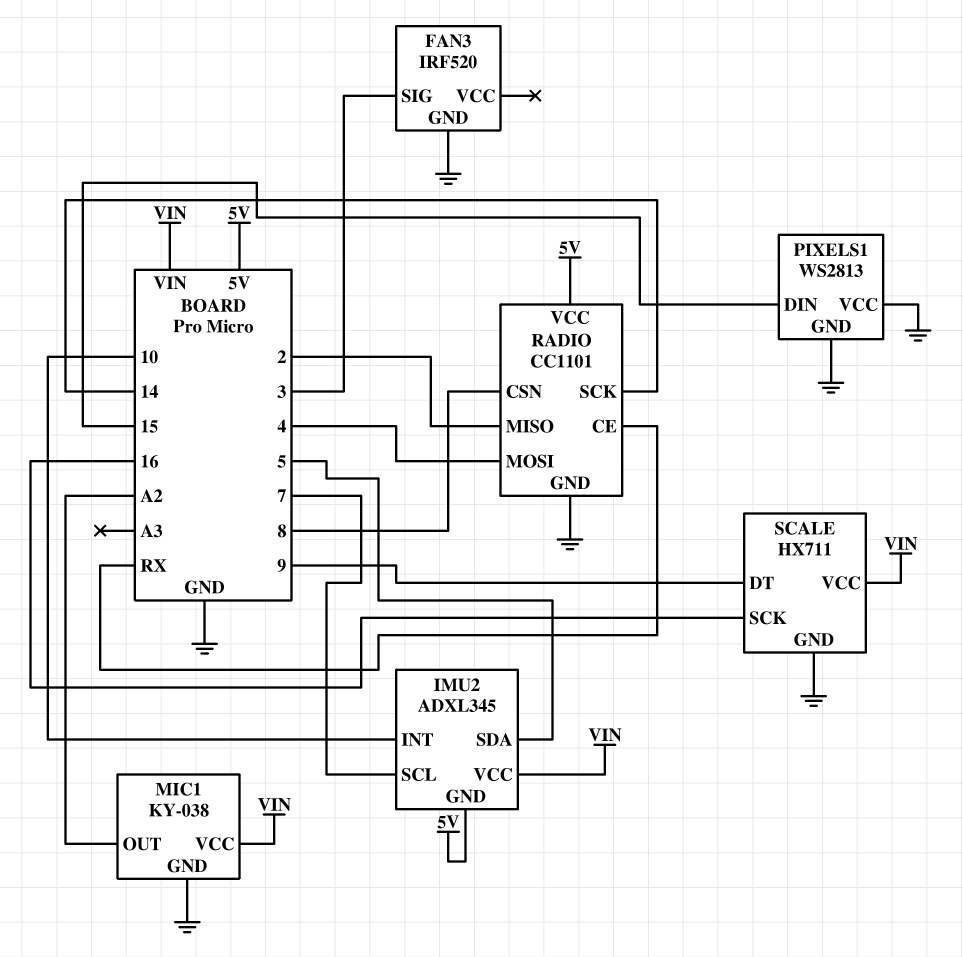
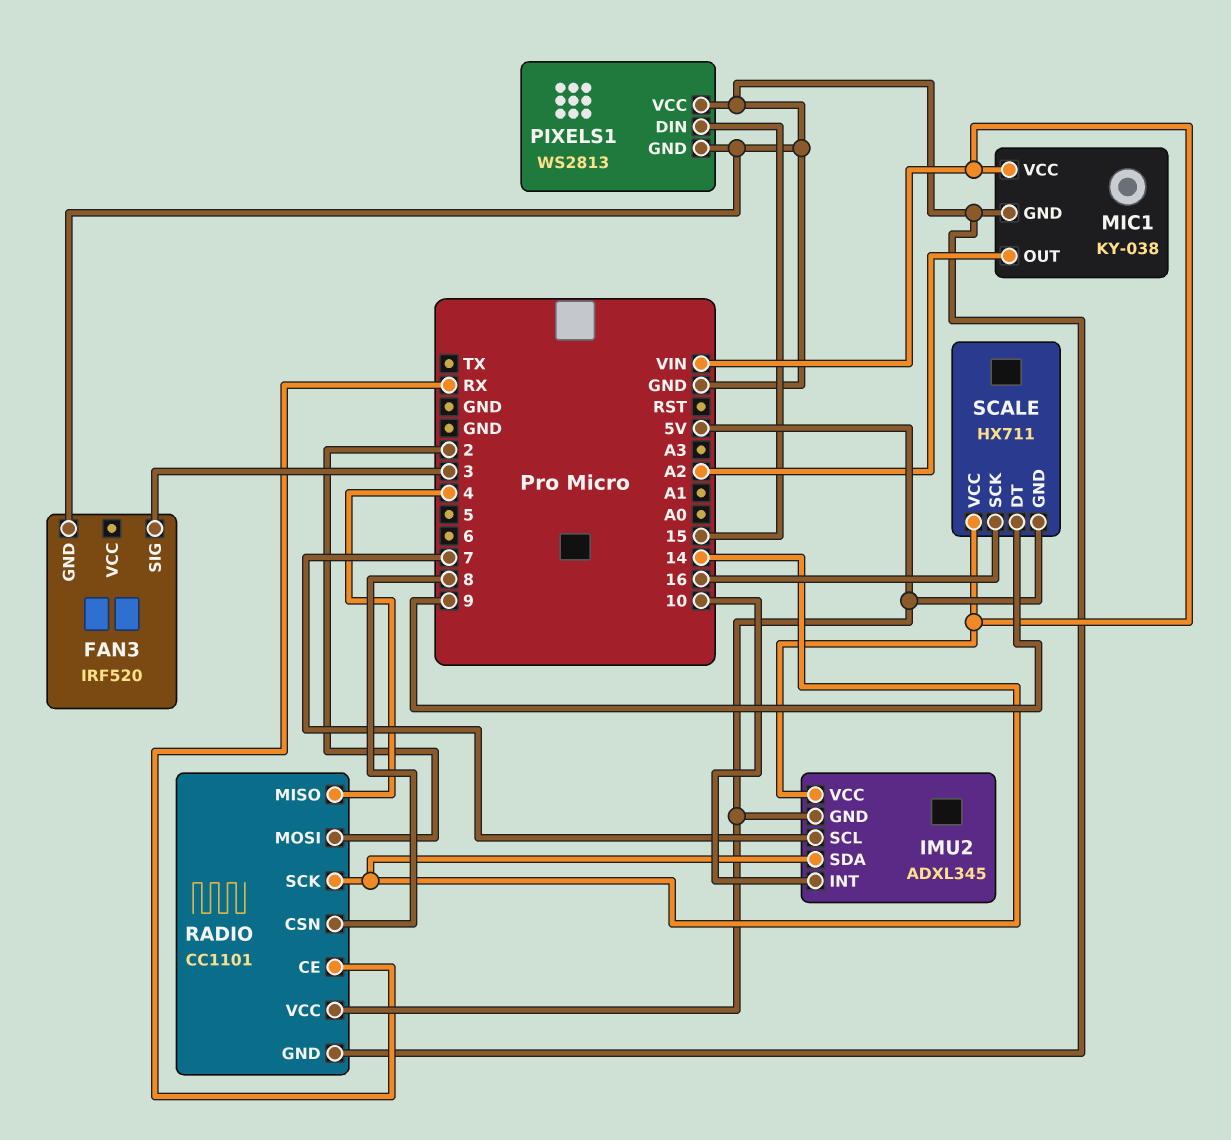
IMU2 pin SDA: 5 -> 14
RADIO pin MISO: 2 -> 4
RADIO pin MOSI: 4 -> 2
SCALE pin GND: GND -> 5V

